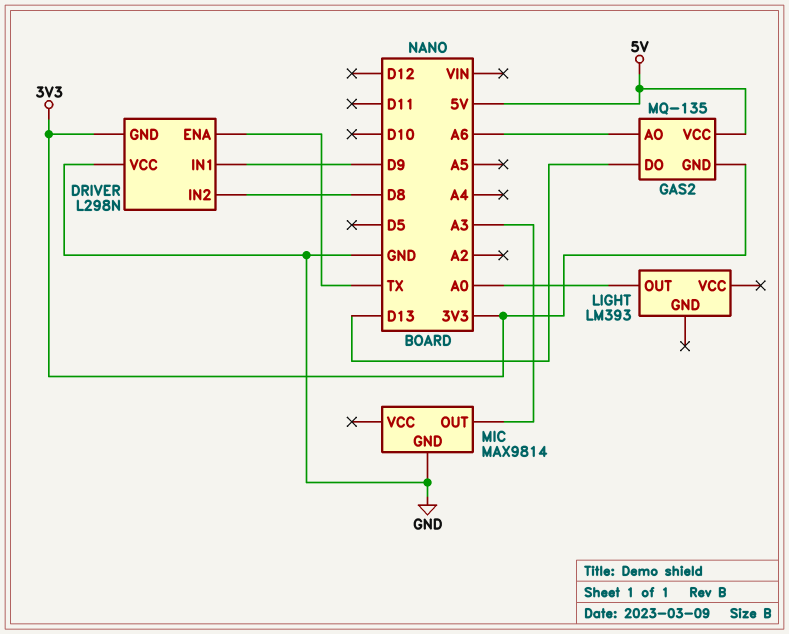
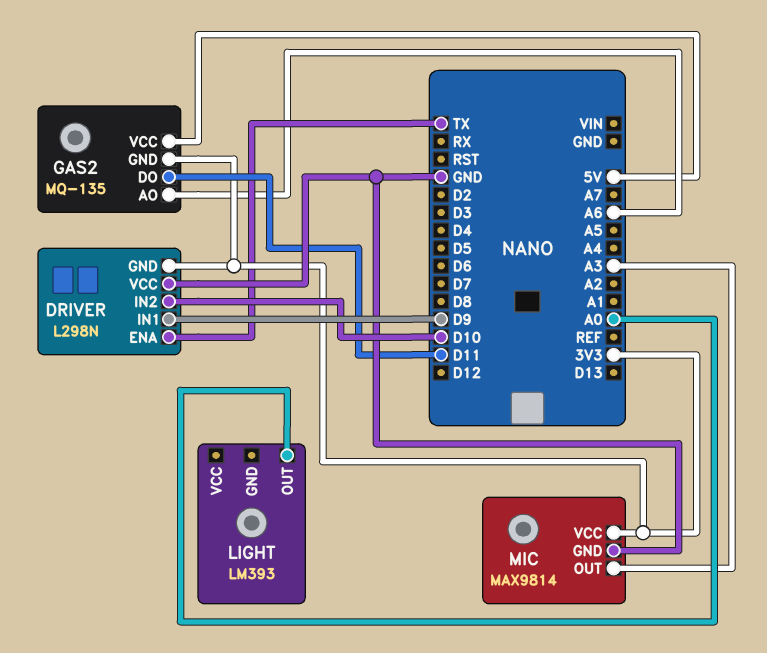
DRIVER pin IN2: D8 -> D10
GAS2 pin DO: D13 -> D11
MIC pin VCC: none -> 3V3

